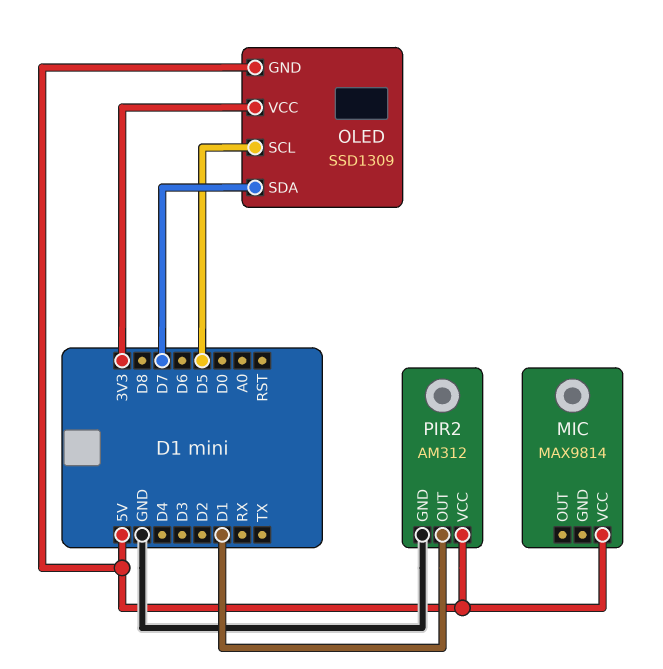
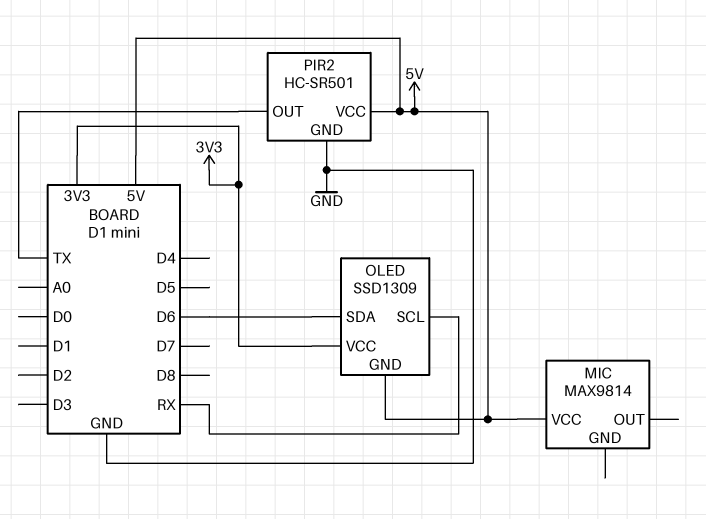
OLED pin SCL: D5 -> RX
OLED pin SDA: D7 -> D6
PIR2: AM312 -> HC-SR501
PIR2 pin OUT: D1 -> TX

